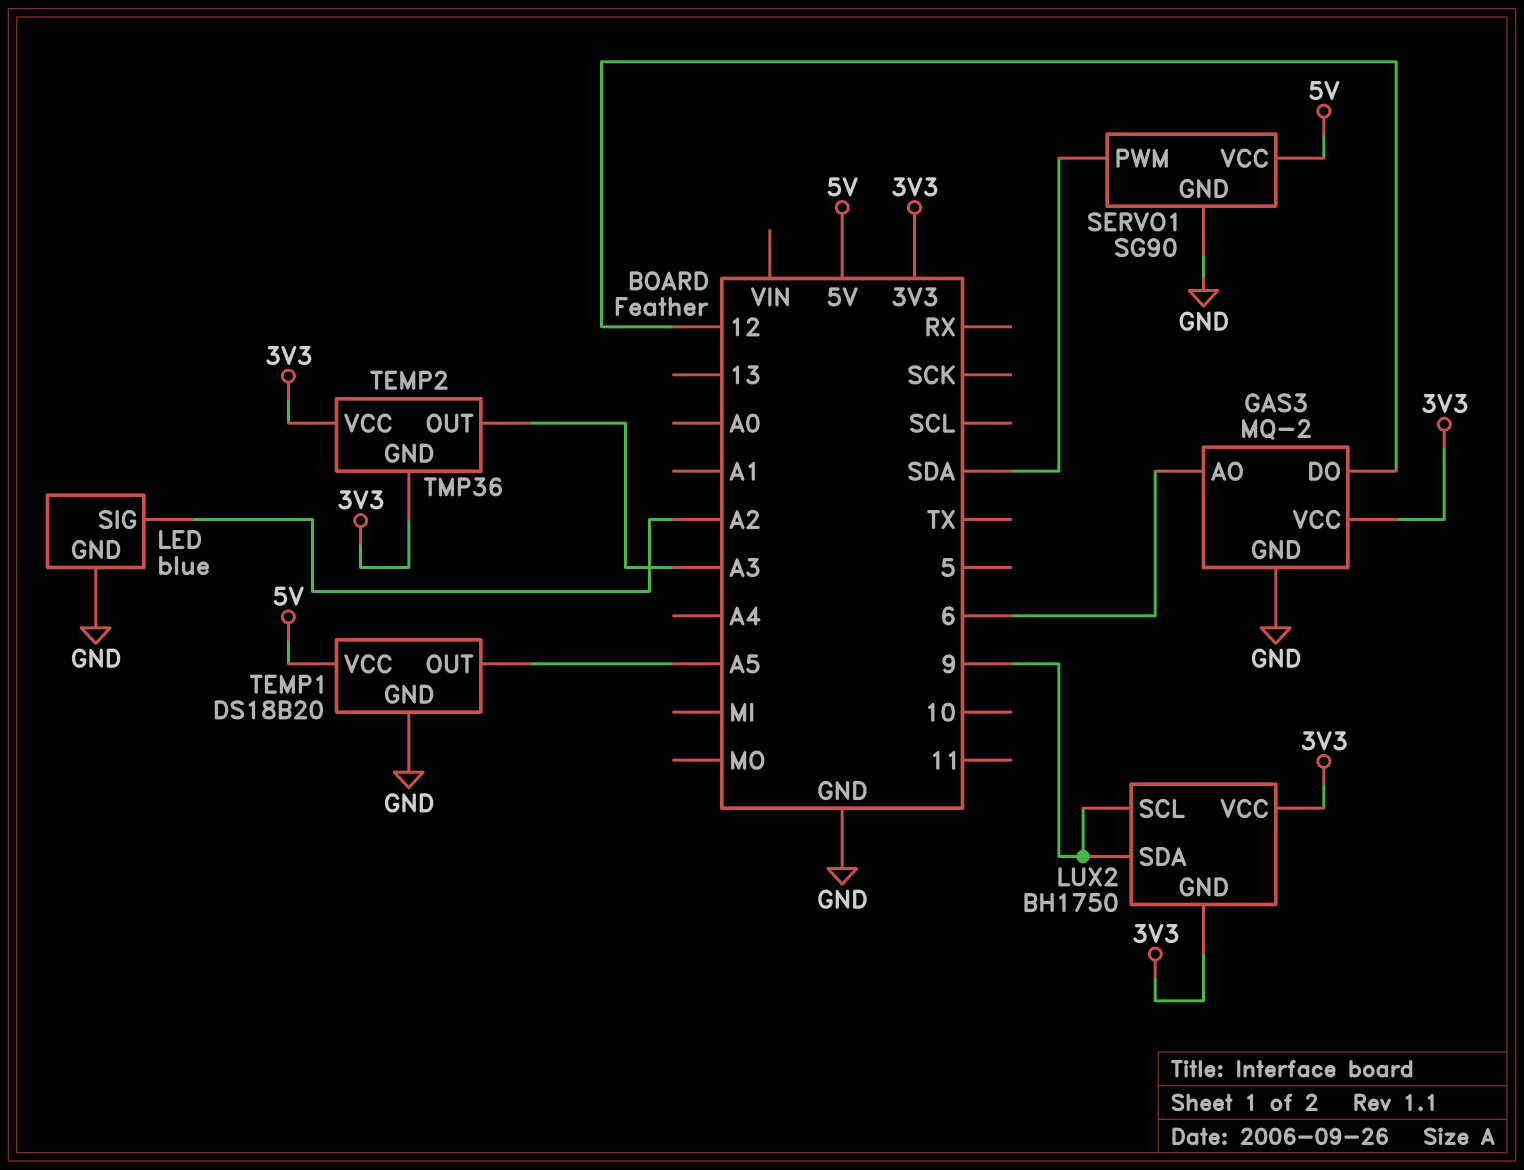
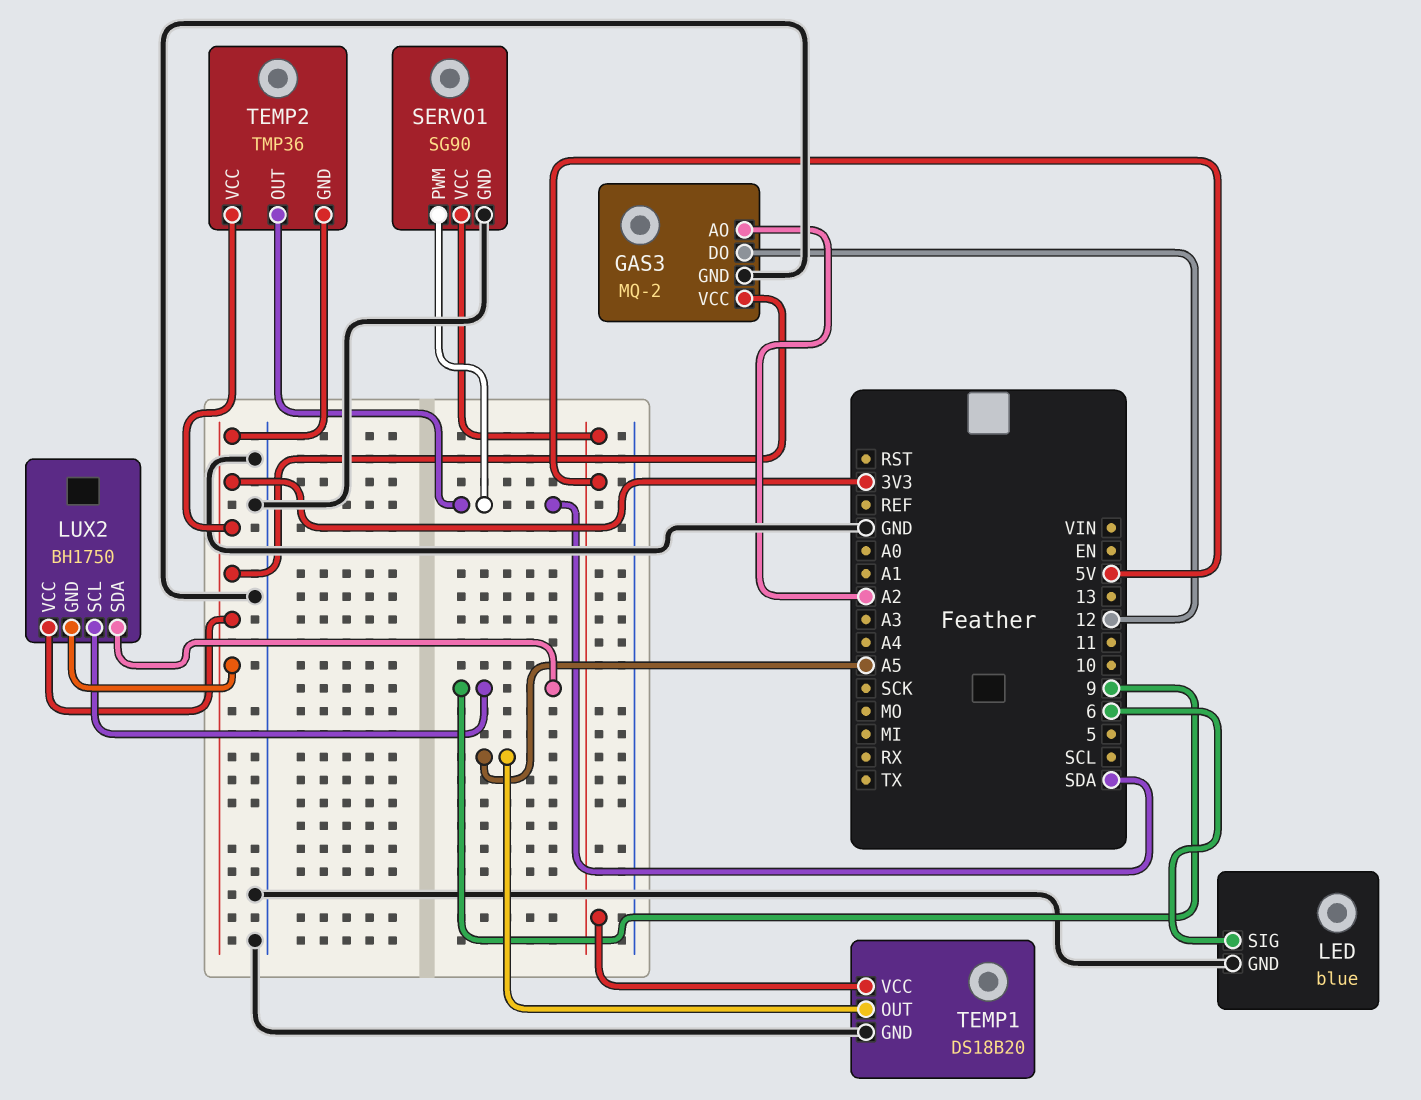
GAS3 pin AO: 6 -> A2
LED pin SIG: A2 -> 6
TEMP2 pin OUT: A3 -> SDA

